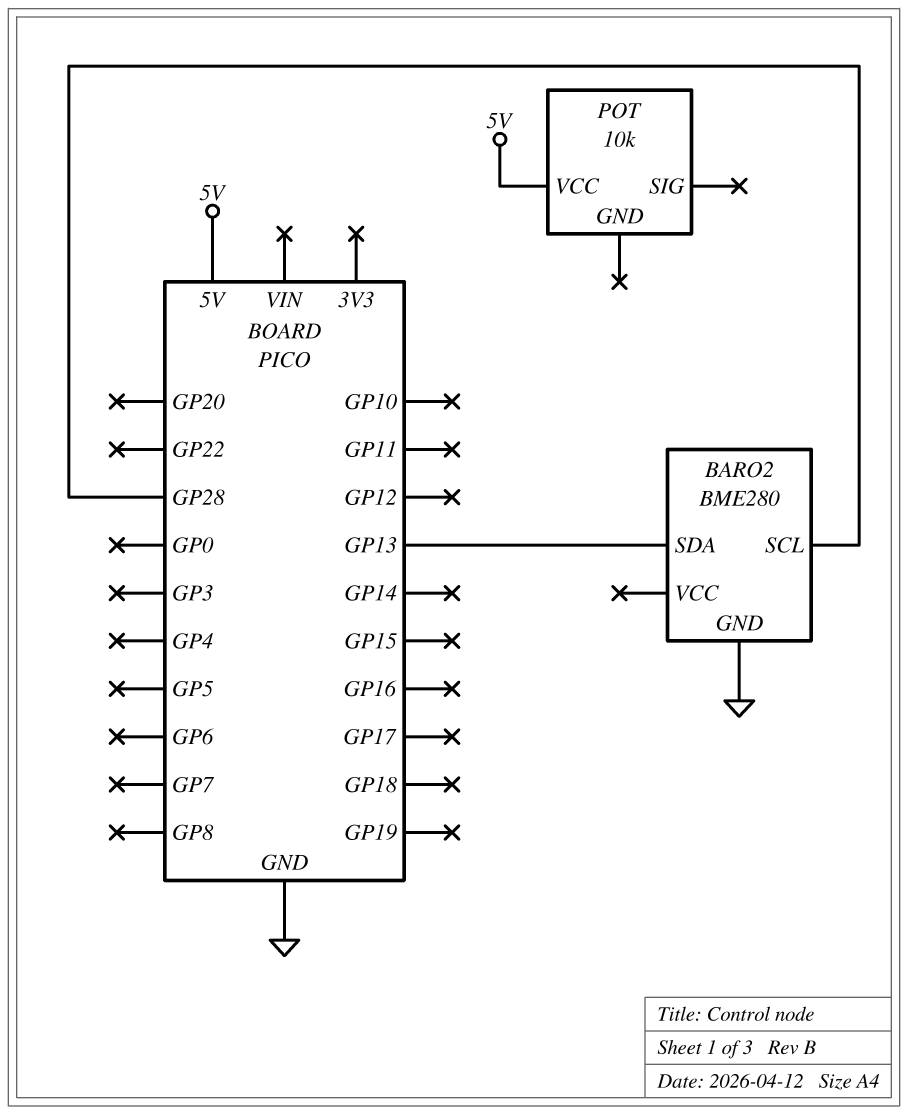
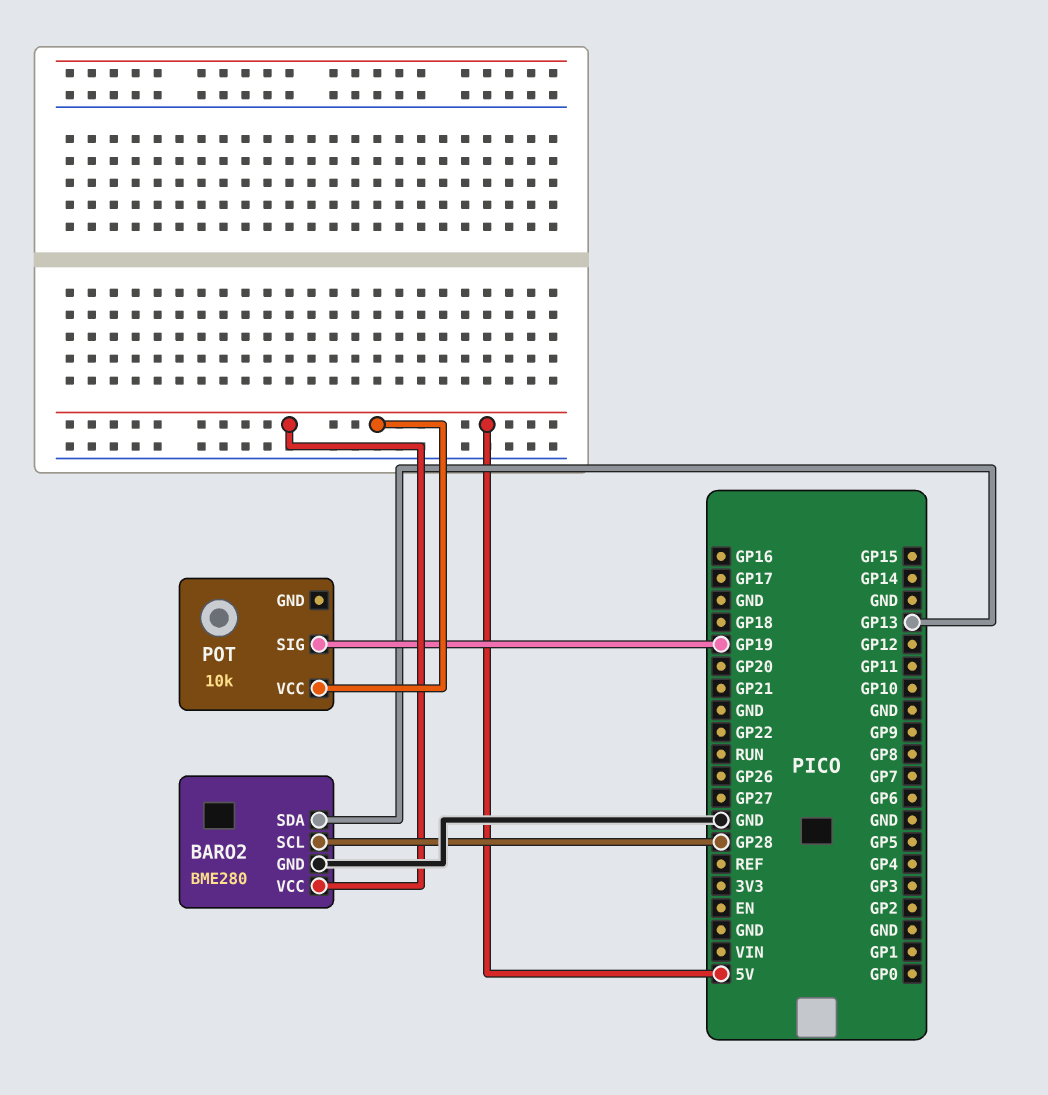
BARO2 pin VCC: none -> 5V
POT pin SIG: none -> GP19

